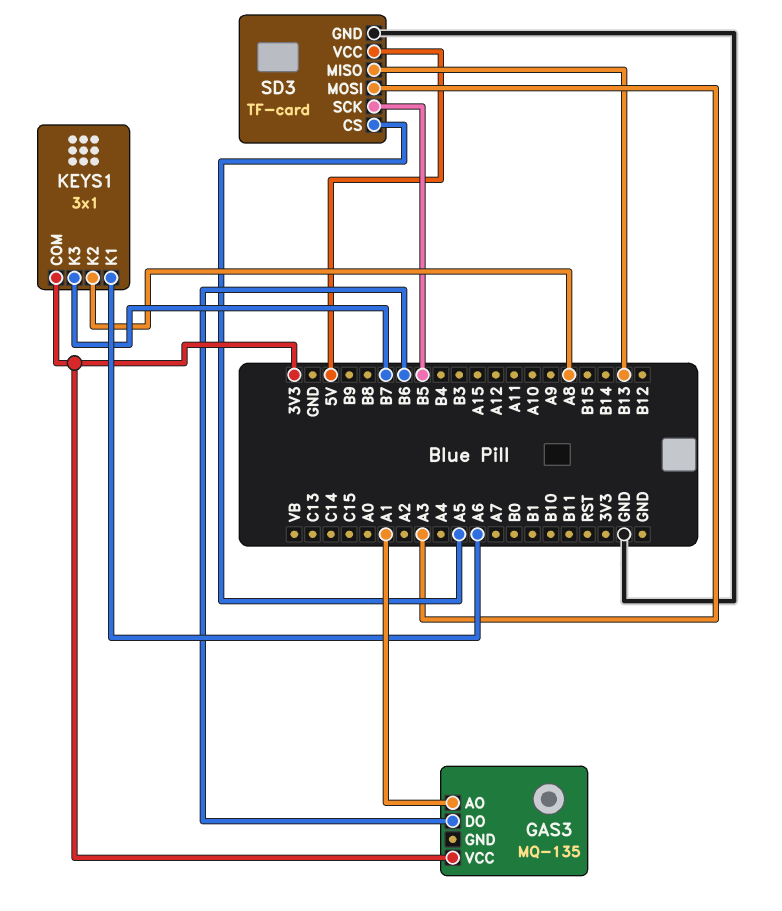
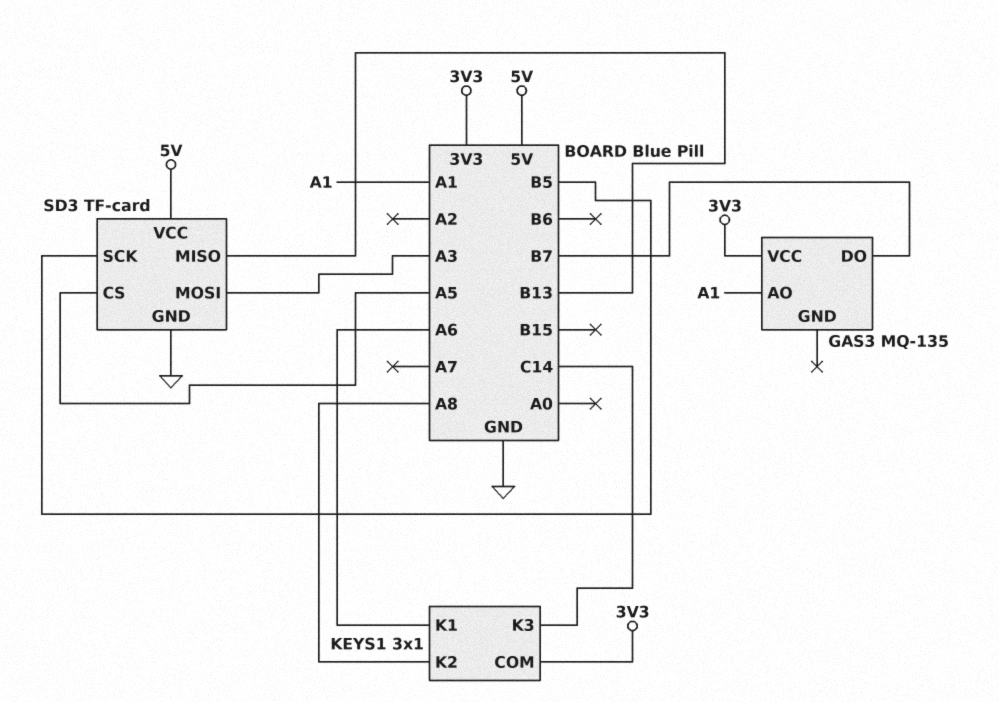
GAS3 pin DO: B6 -> B7
KEYS1 pin K3: B7 -> C14

